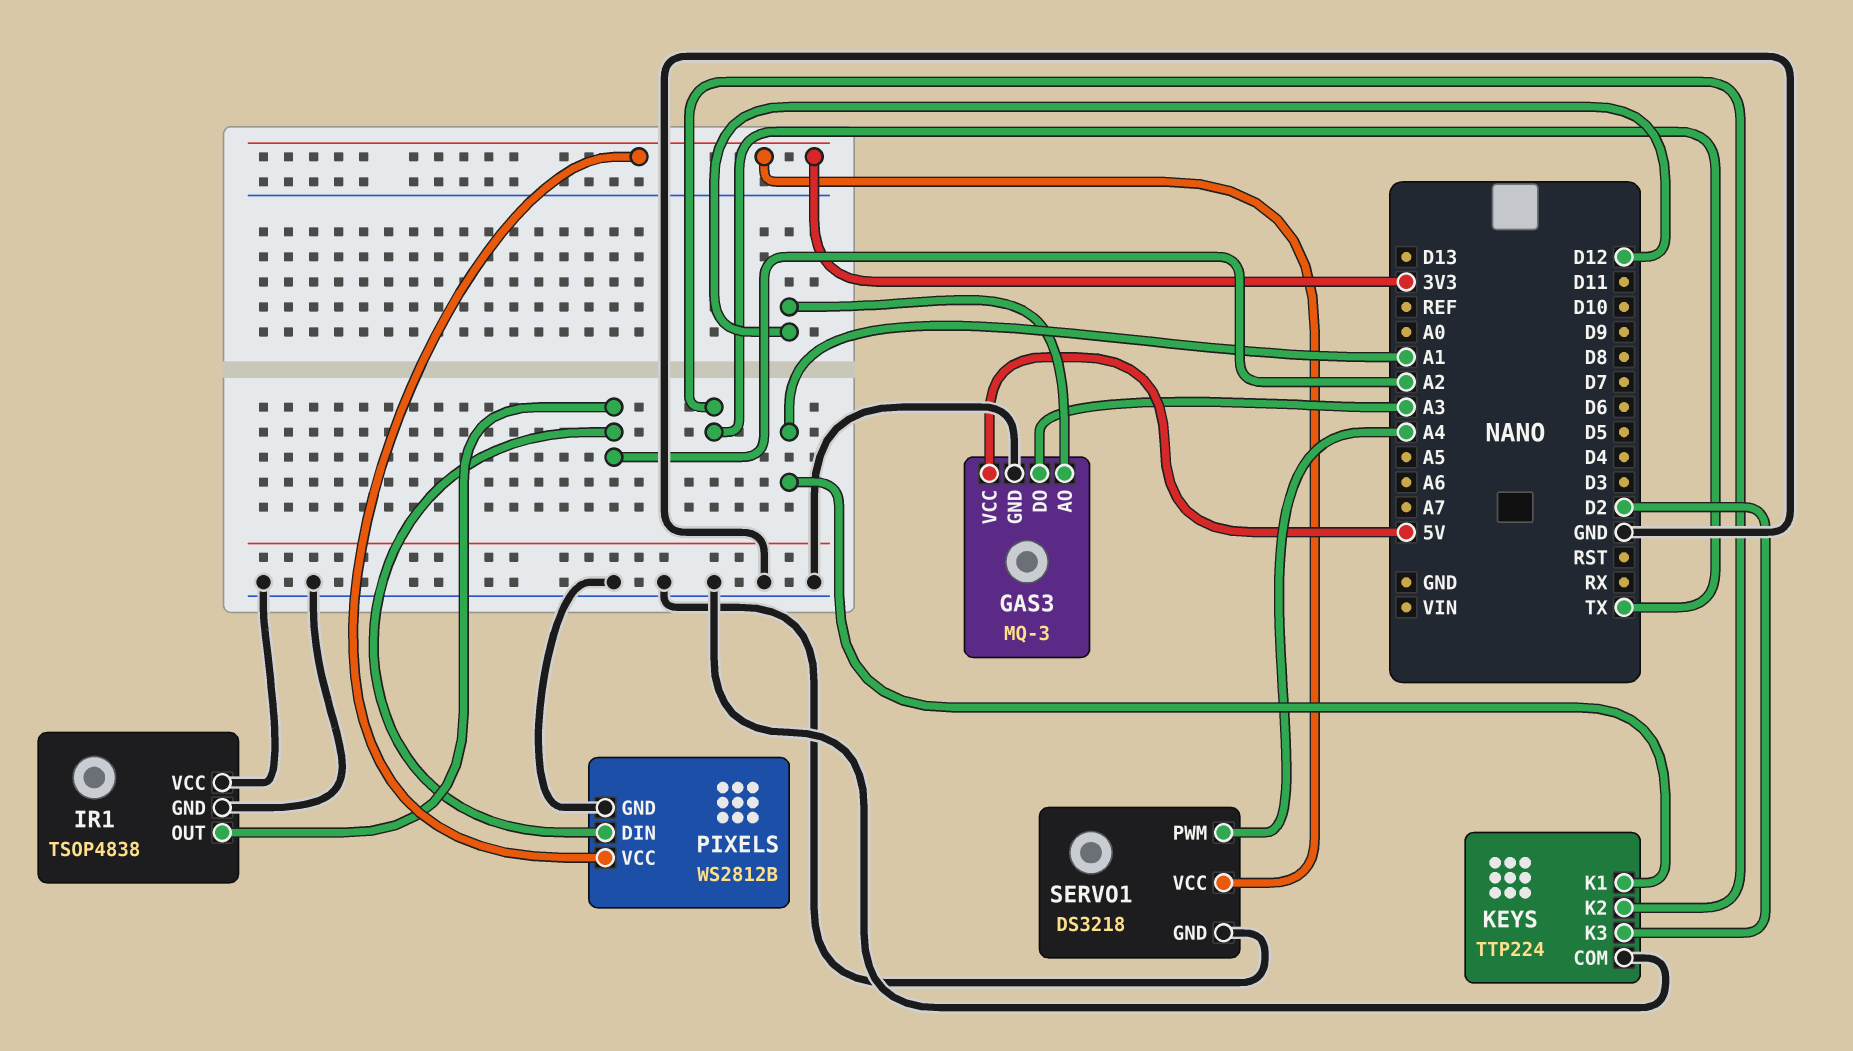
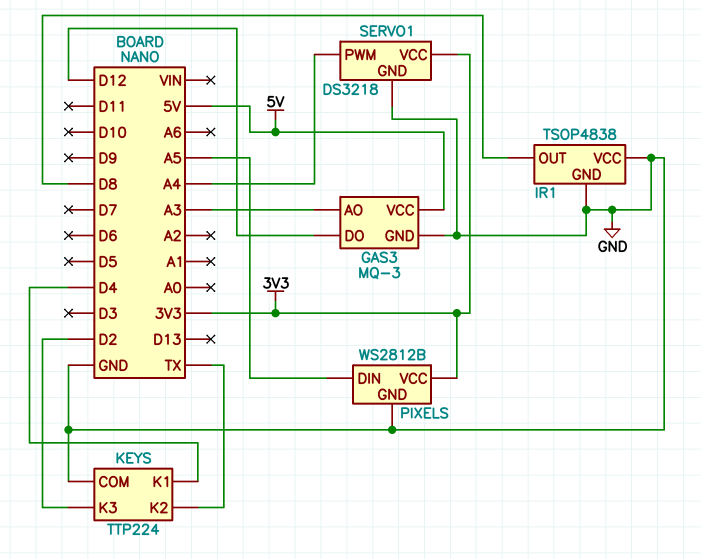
GAS3 pin AO: D12 -> A3
GAS3 pin DO: A3 -> D12
IR1 pin OUT: A2 -> D8
KEYS pin K1: A1 -> D4
PIXELS pin DIN: A2 -> A5

